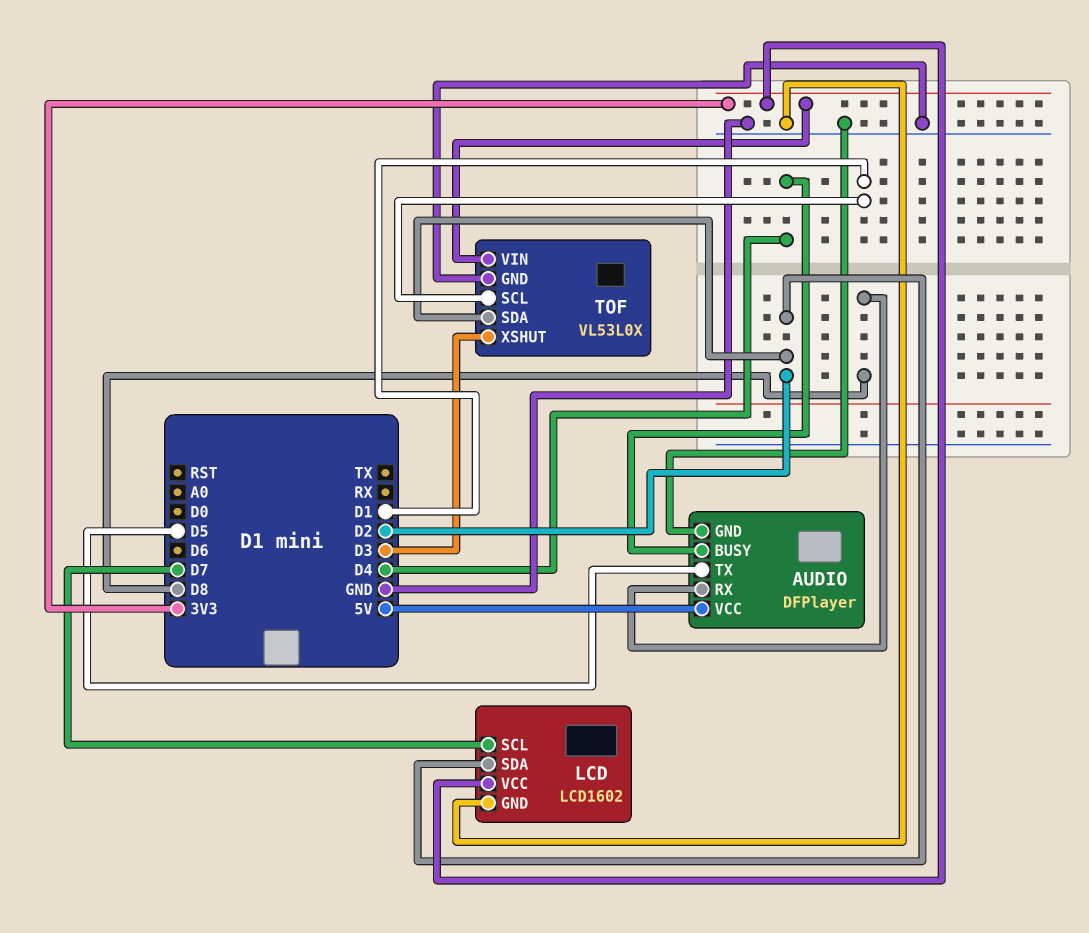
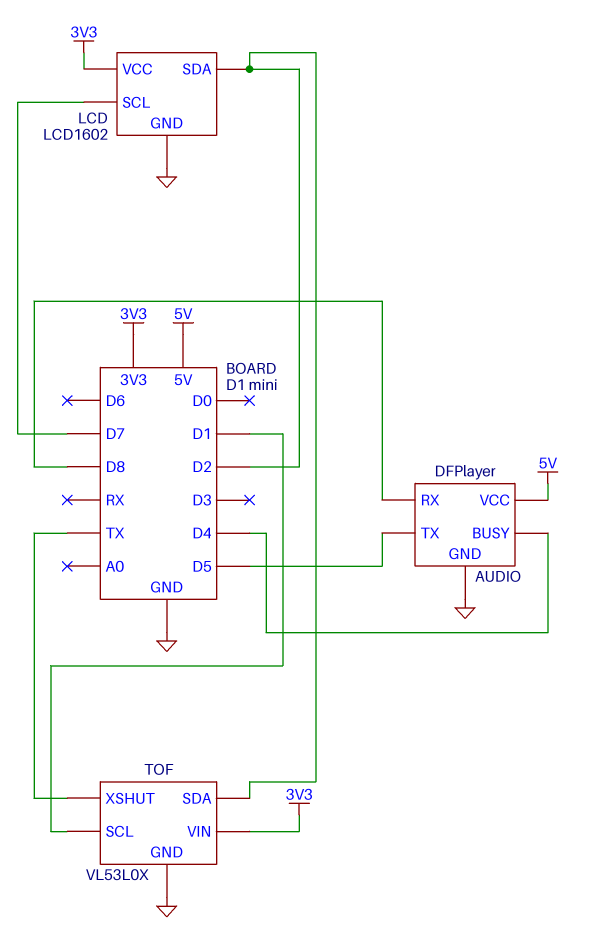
TOF pin XSHUT: D3 -> TX

